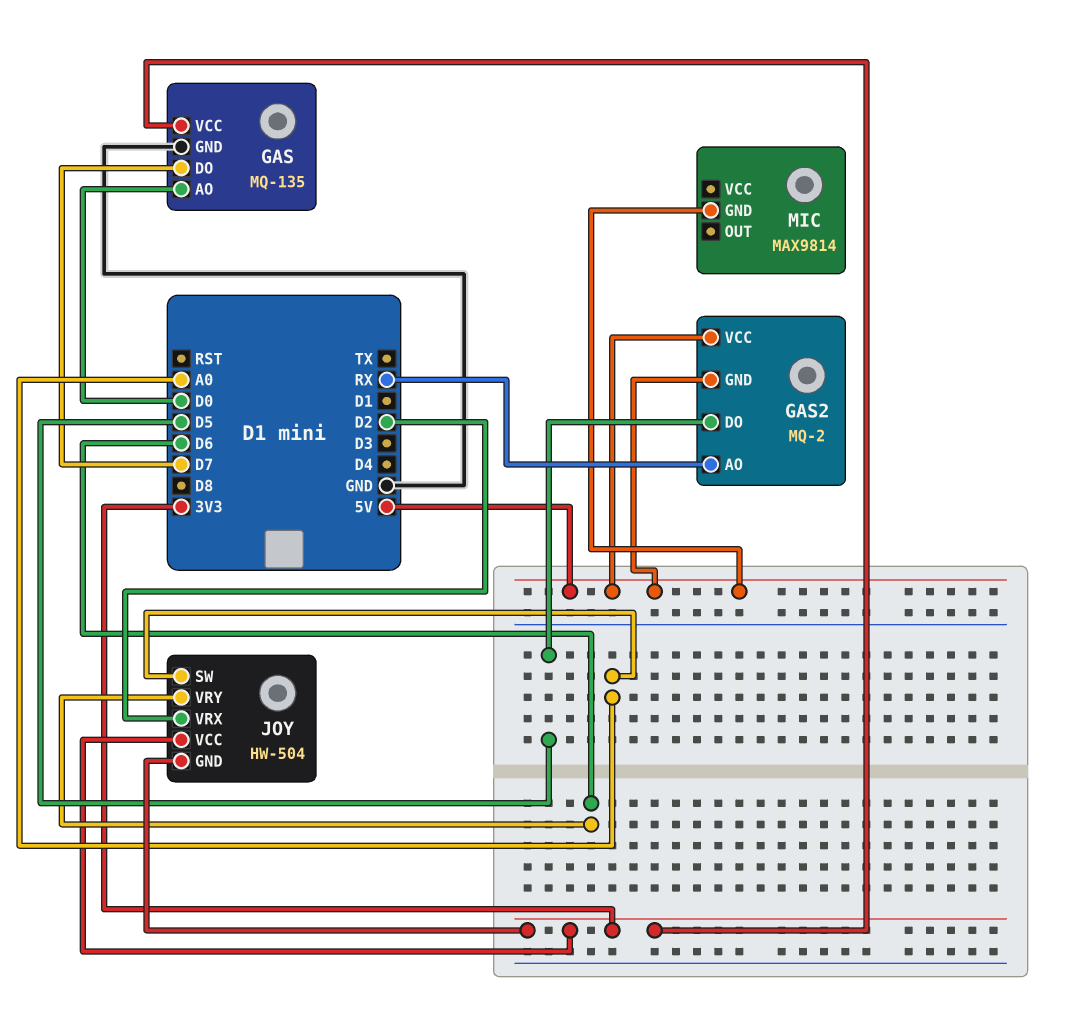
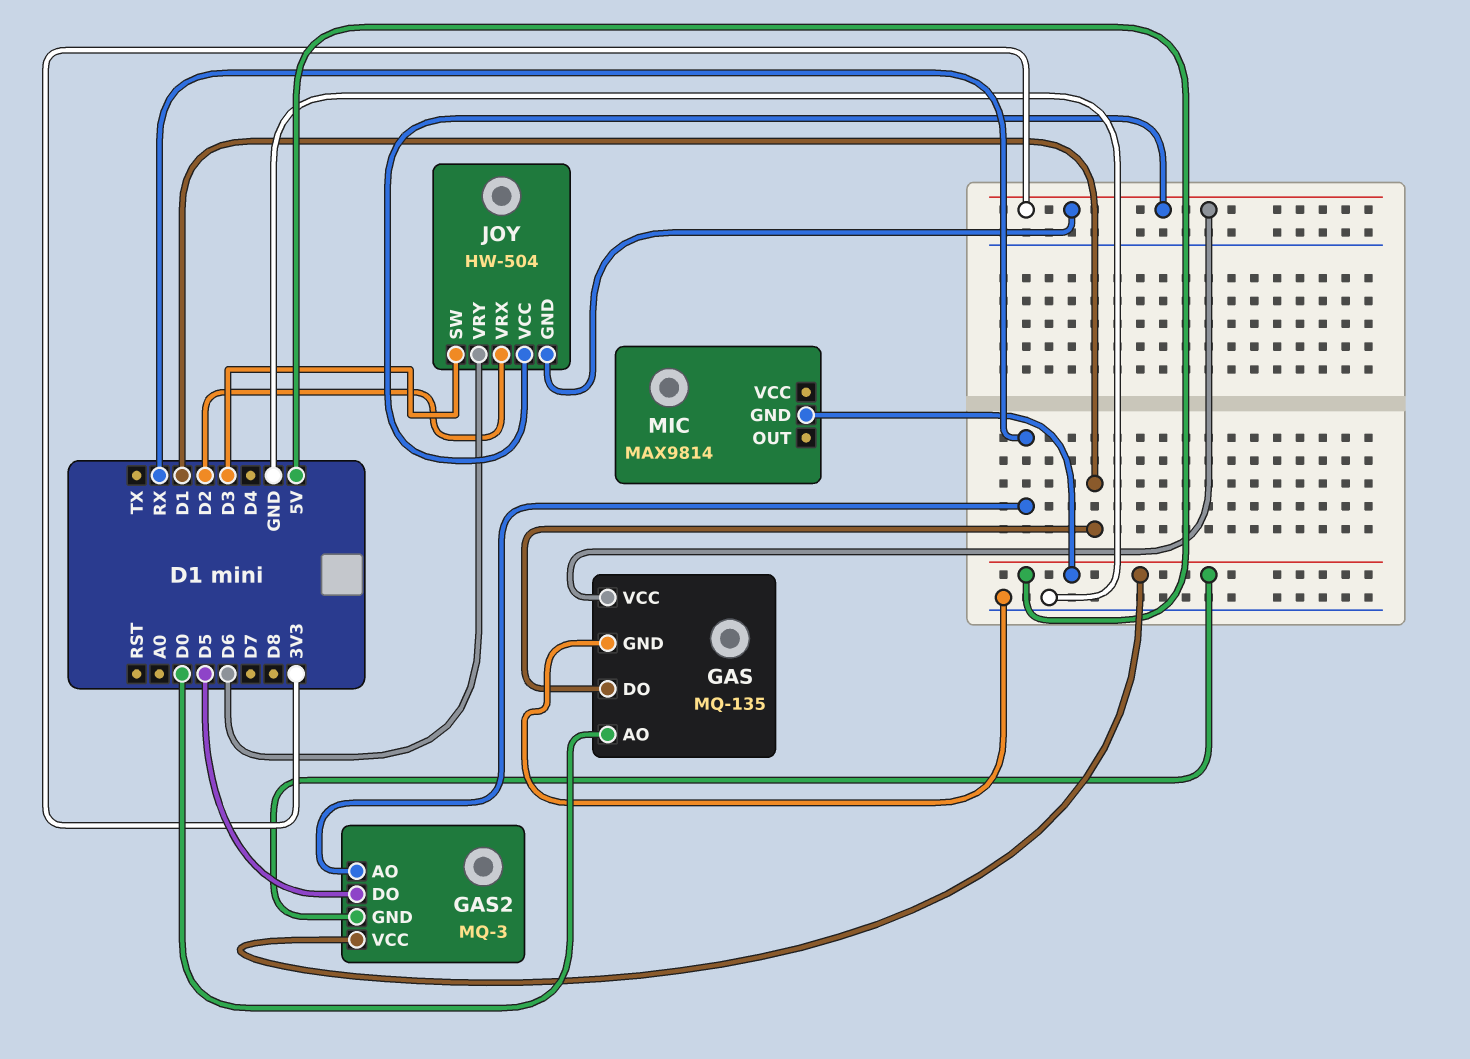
GAS pin DO: D7 -> D1
GAS2: MQ-2 -> MQ-3
JOY pin SW: A0 -> D3

